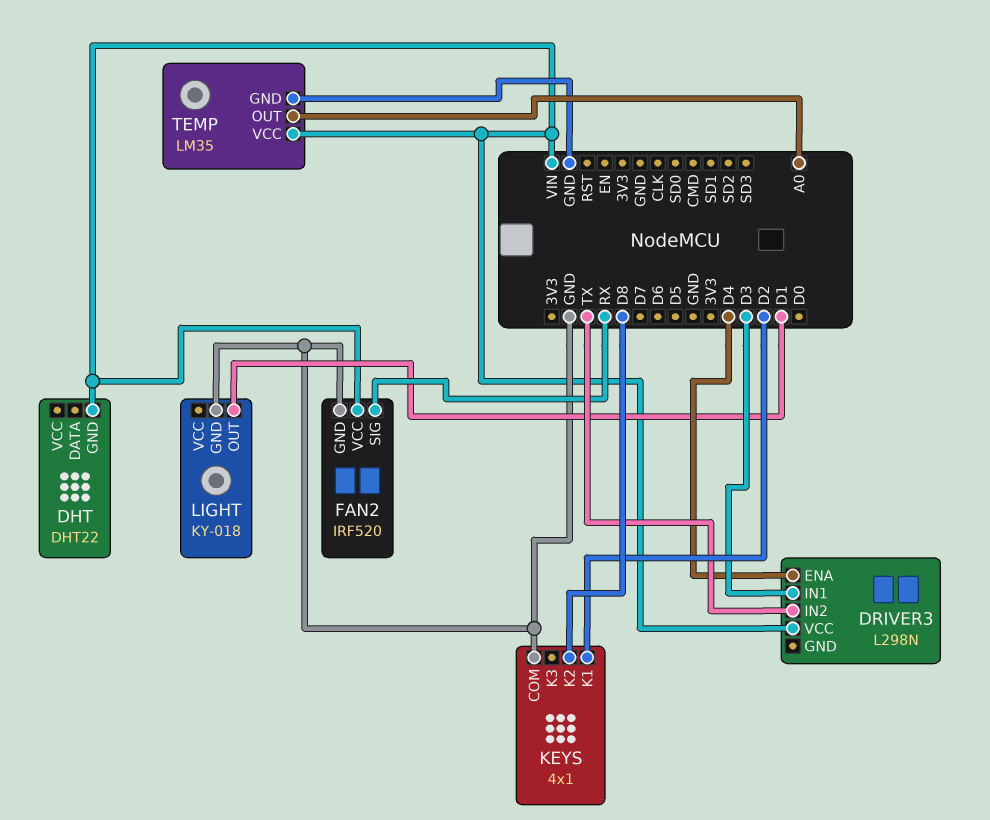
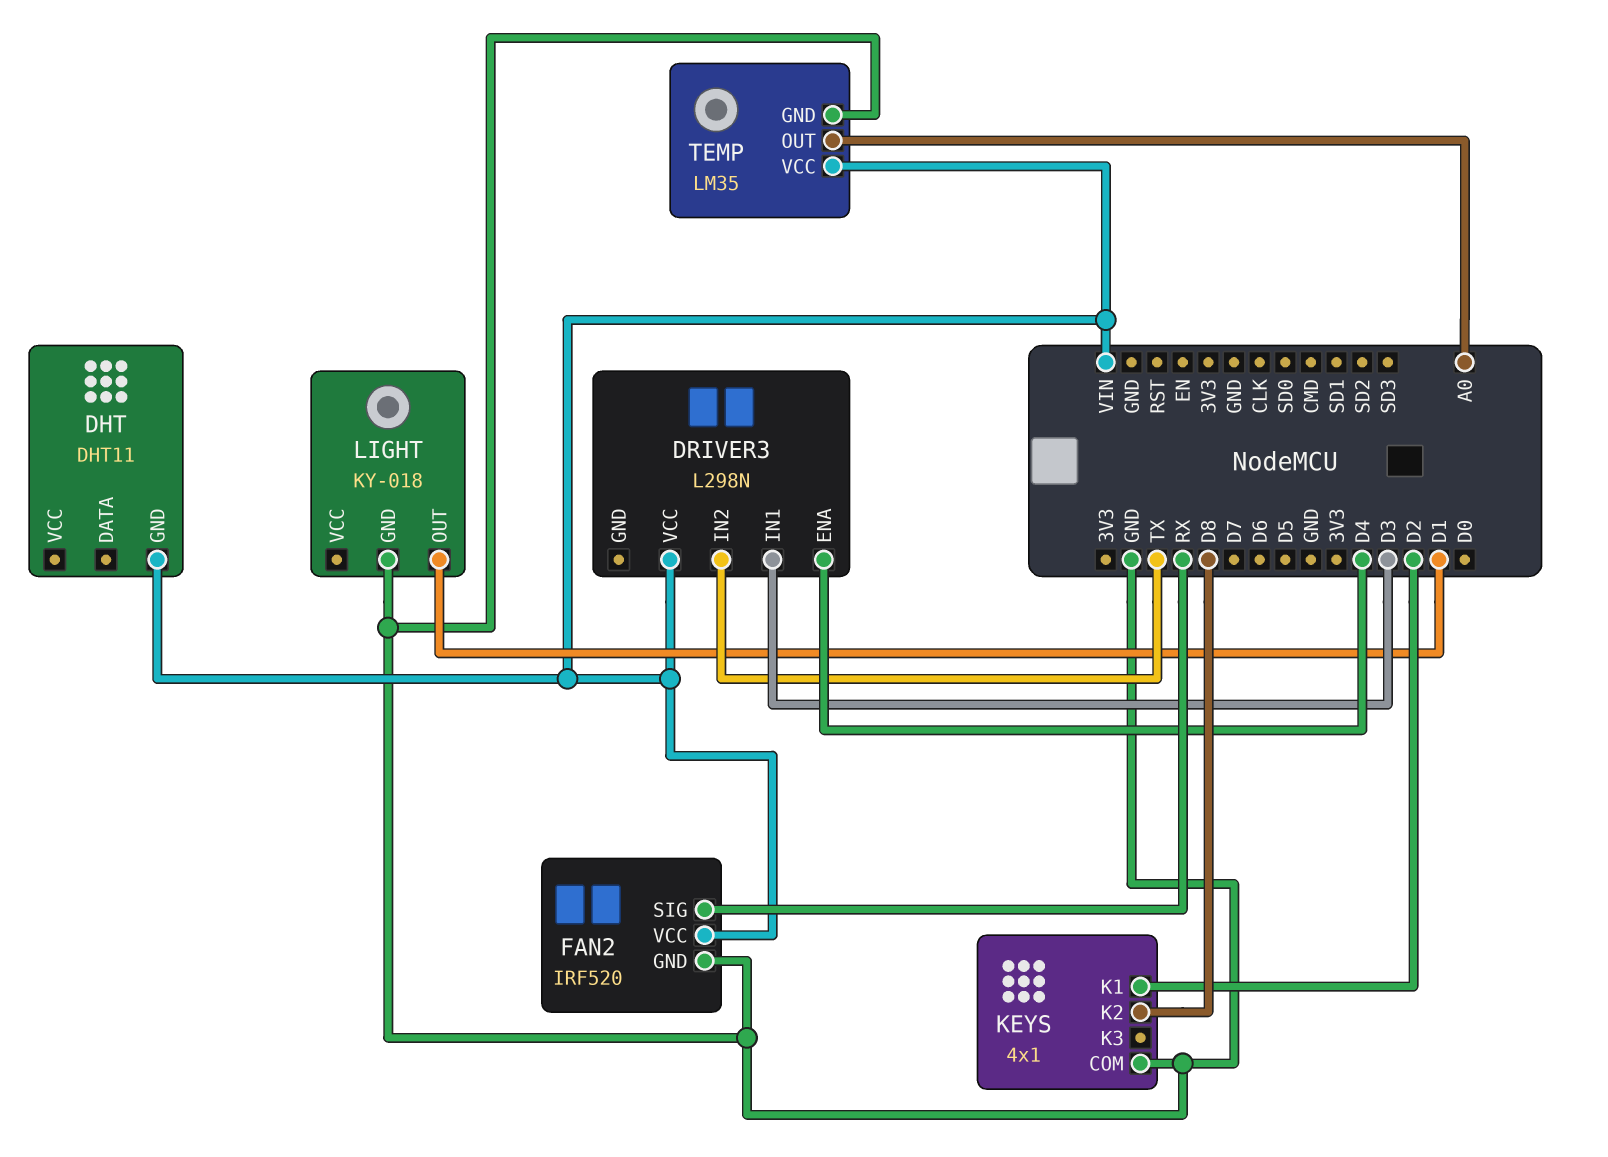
DHT: DHT22 -> DHT11

